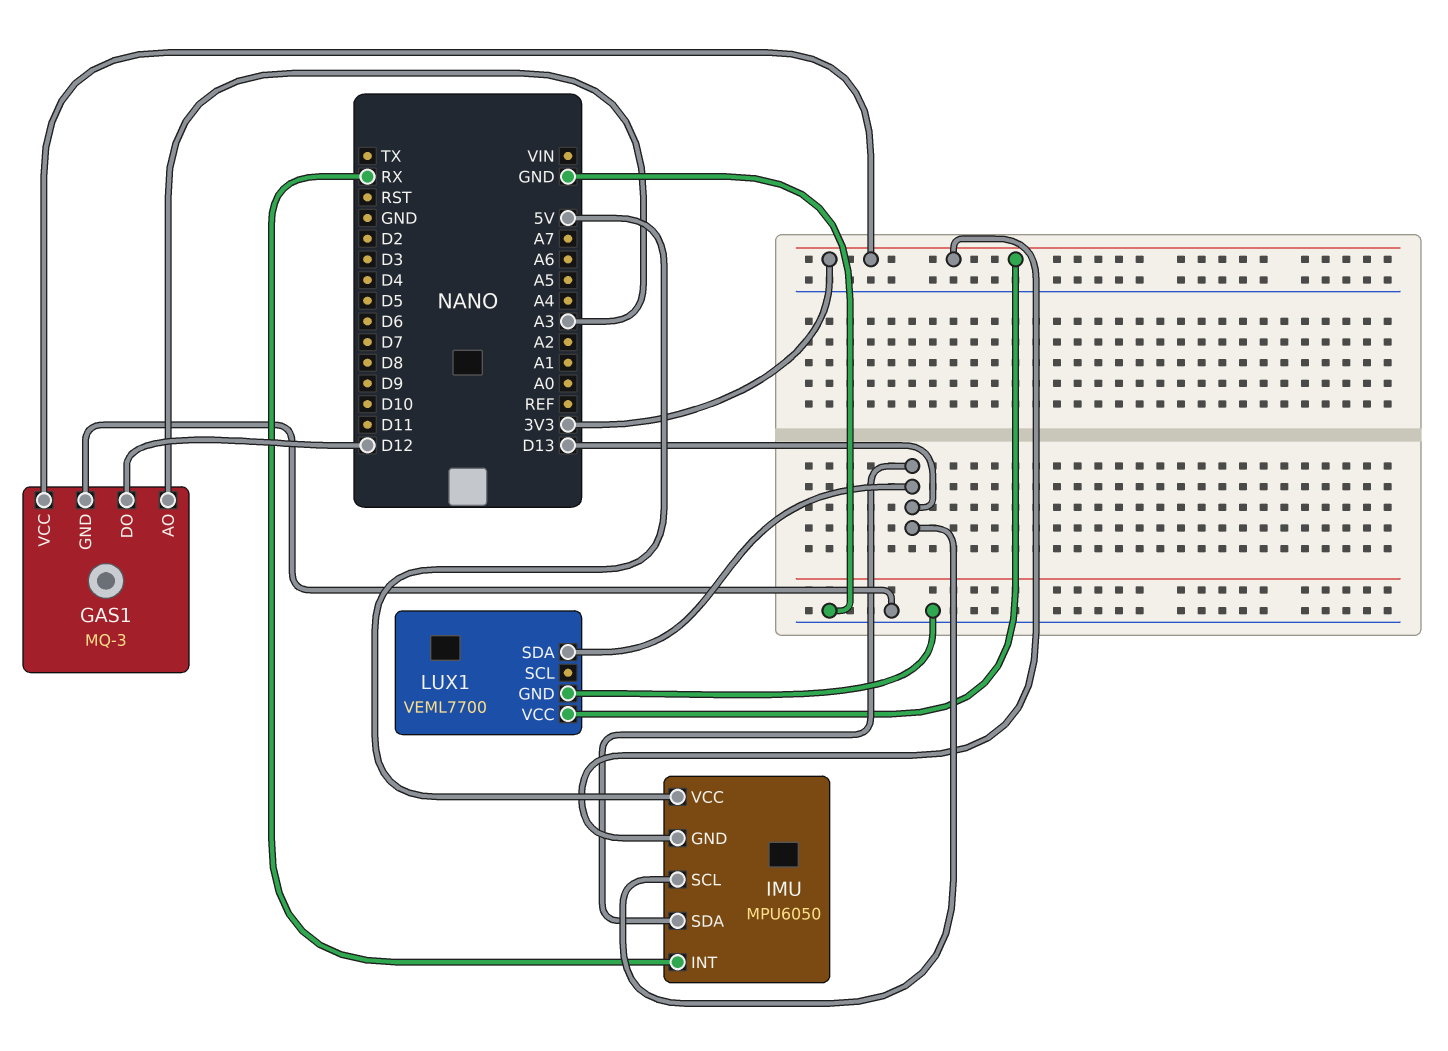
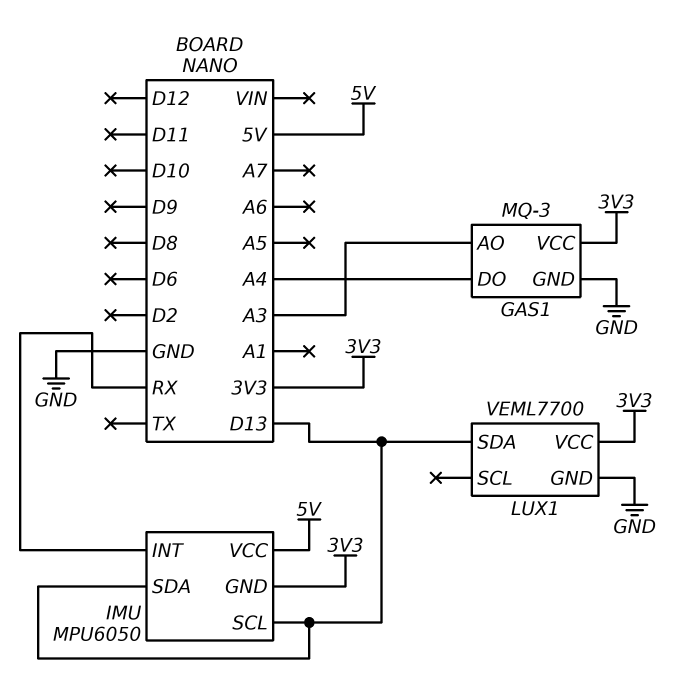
GAS1 pin DO: D12 -> A4

